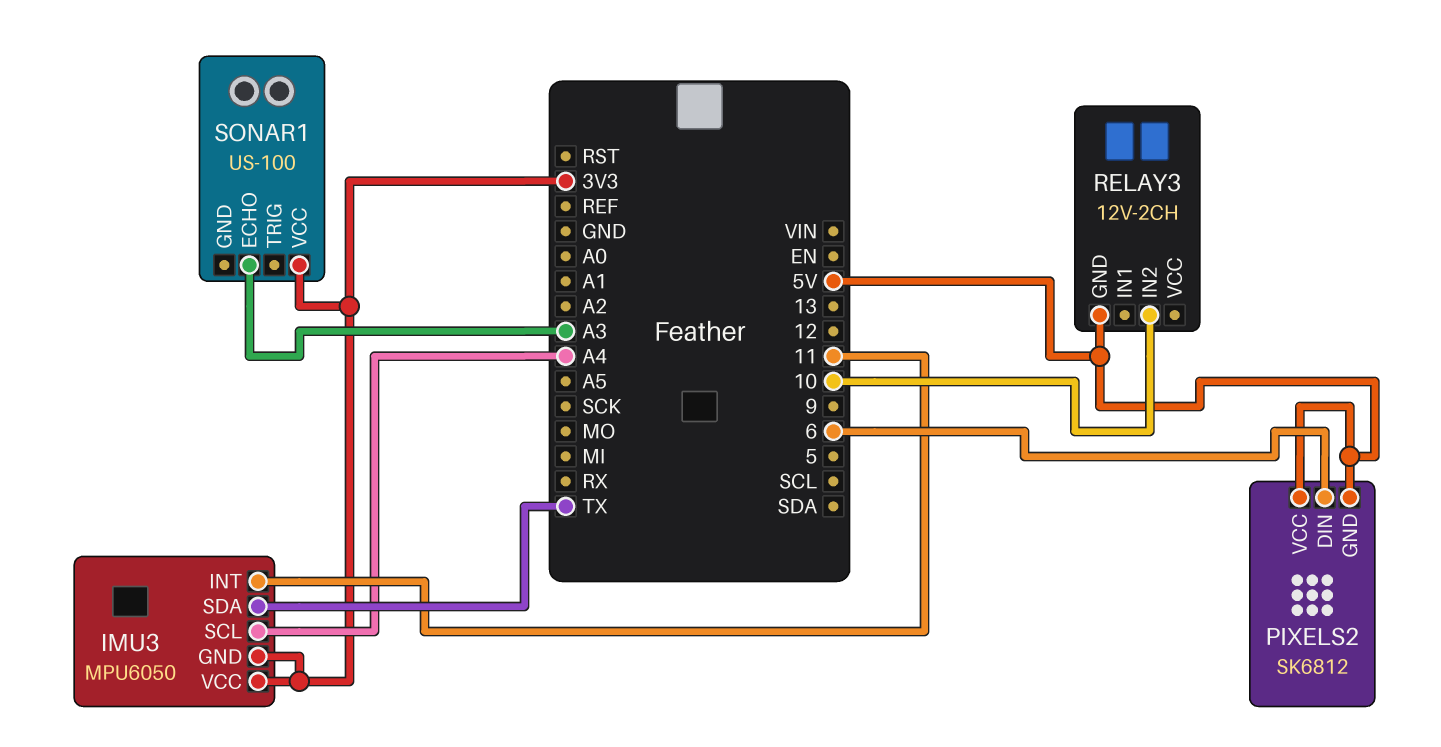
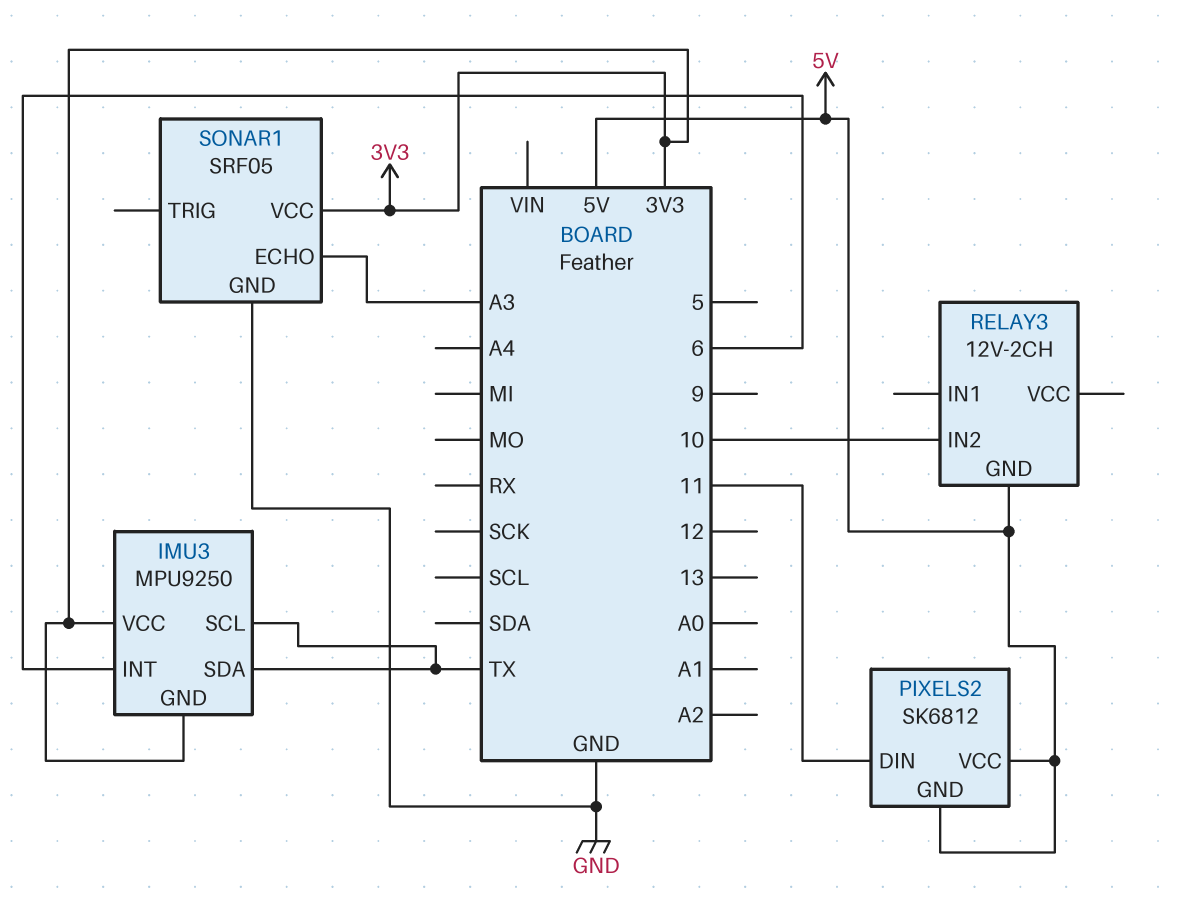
IMU3: MPU6050 -> MPU9250
IMU3 pin INT: 11 -> 6
IMU3 pin SCL: A4 -> TX
PIXELS2 pin DIN: 6 -> 11
SONAR1: US-100 -> SRF05
SONAR1 pin GND: none -> GND

